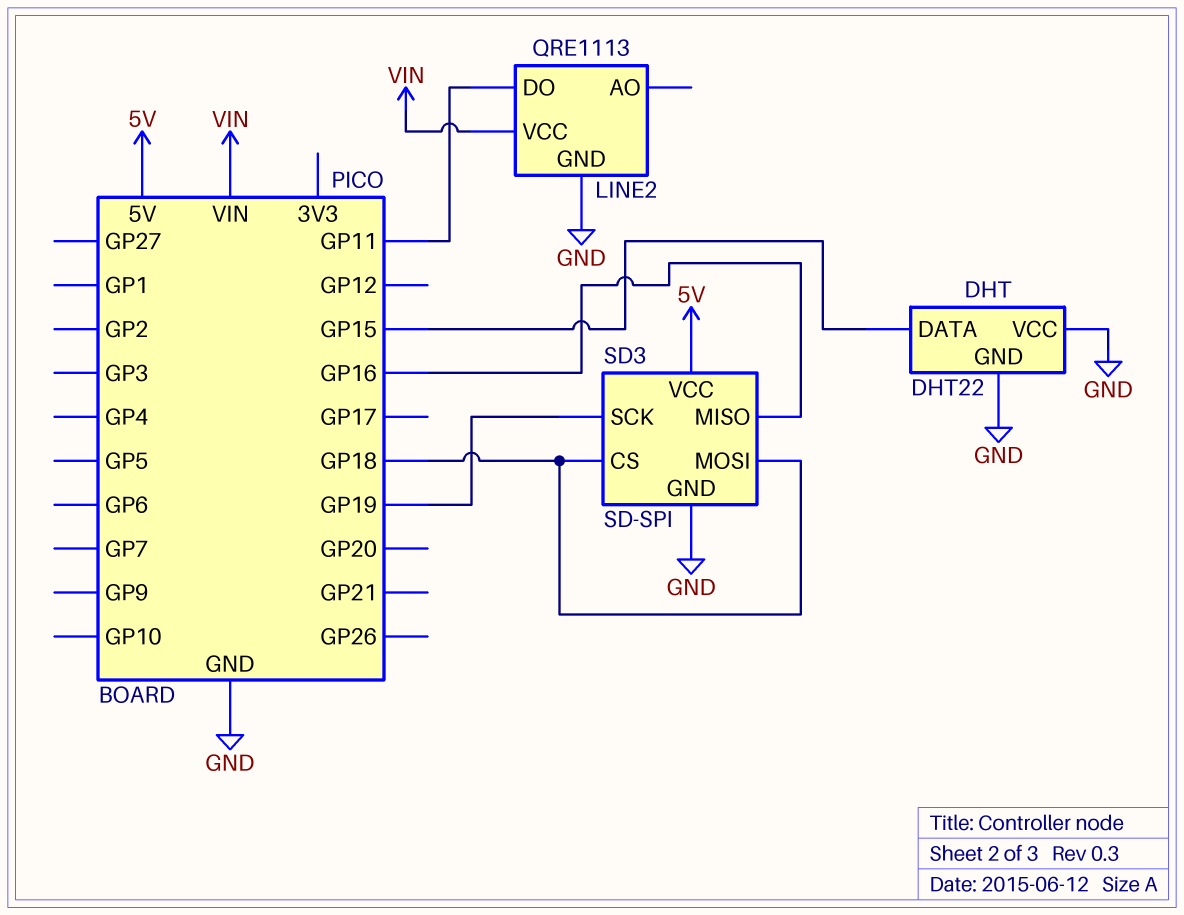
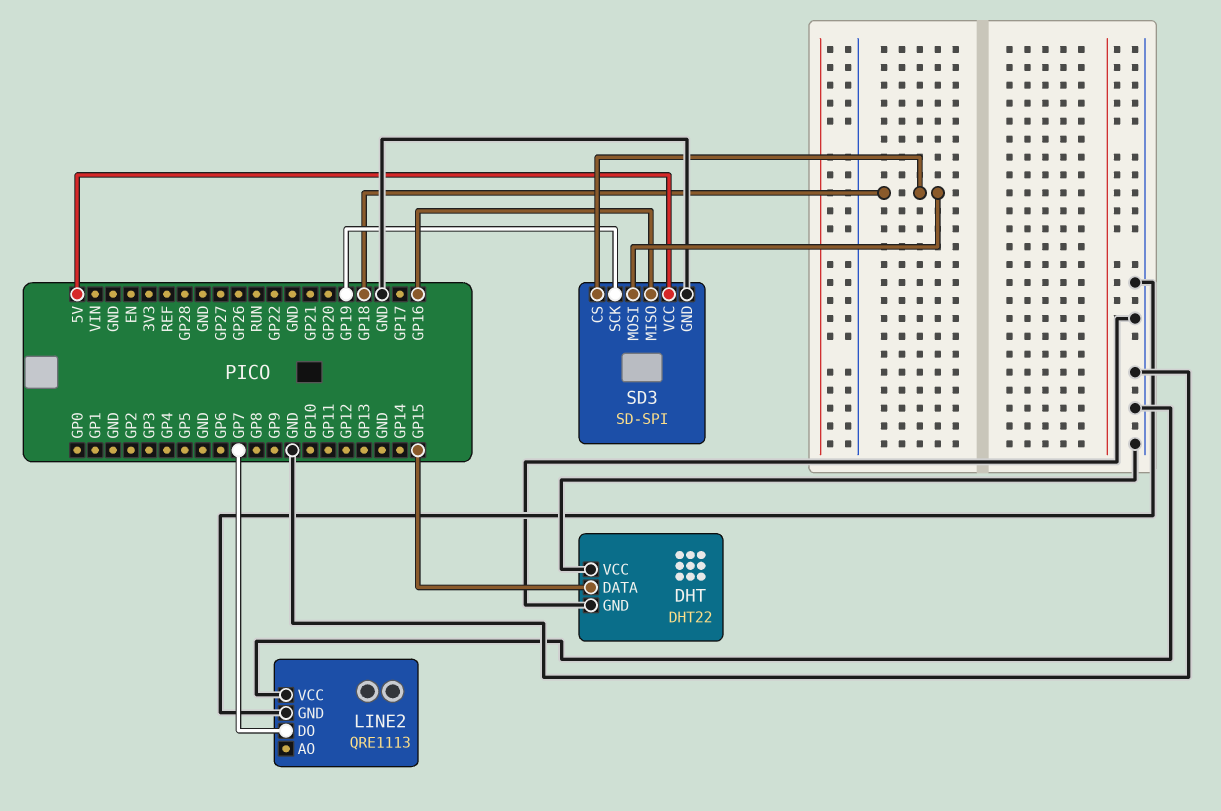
LINE2 pin DO: GP11 -> GP7
LINE2 pin VCC: VIN -> GND

